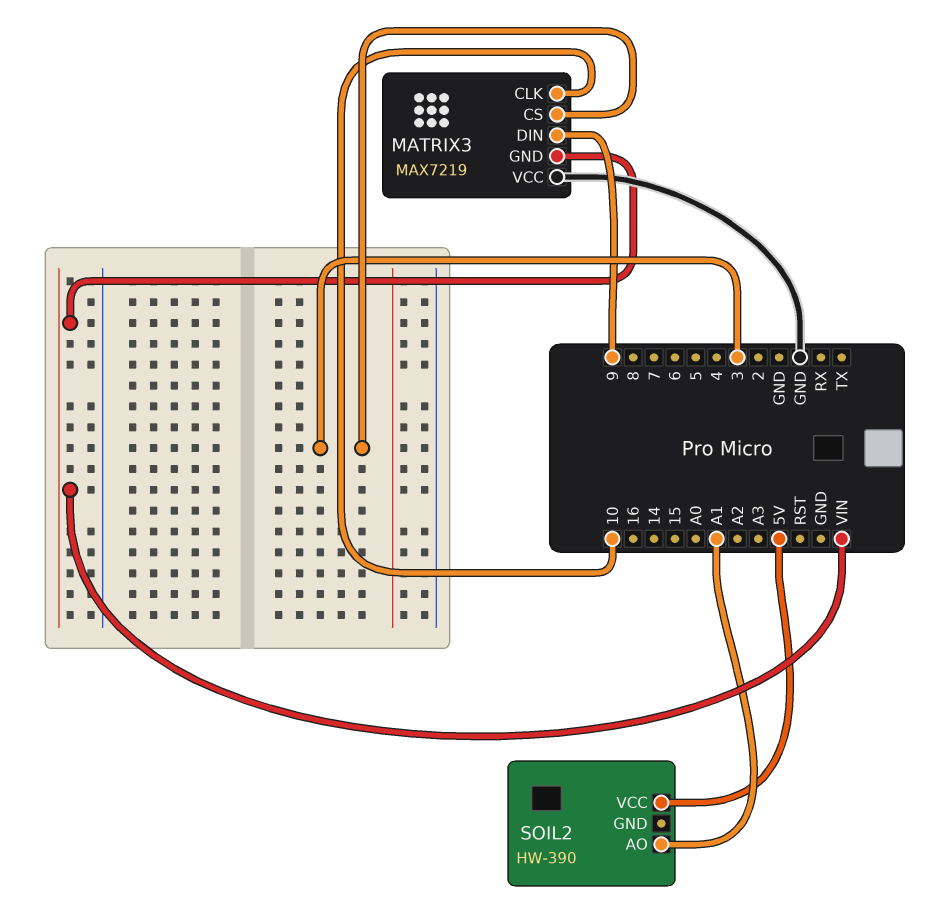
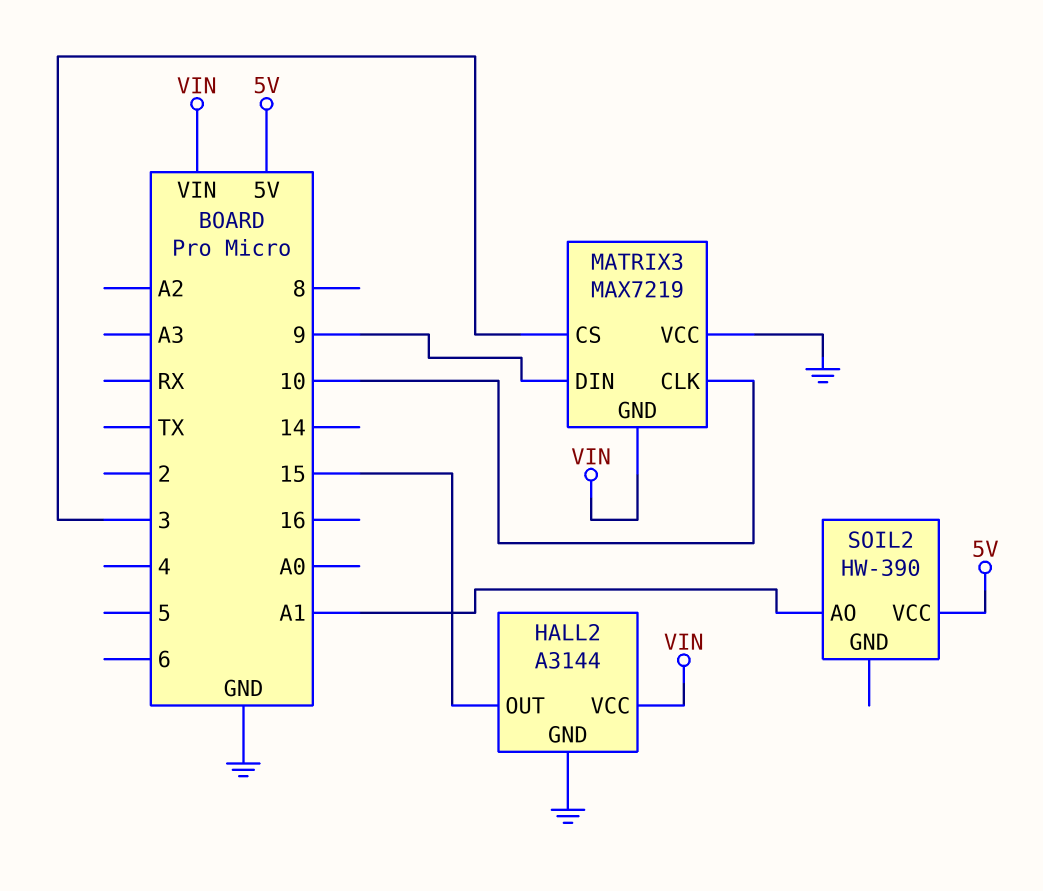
HALL2: none -> A3144
HALL2 pin GND: none -> GND
HALL2 pin OUT: none -> 15
HALL2 pin VCC: none -> VIN

